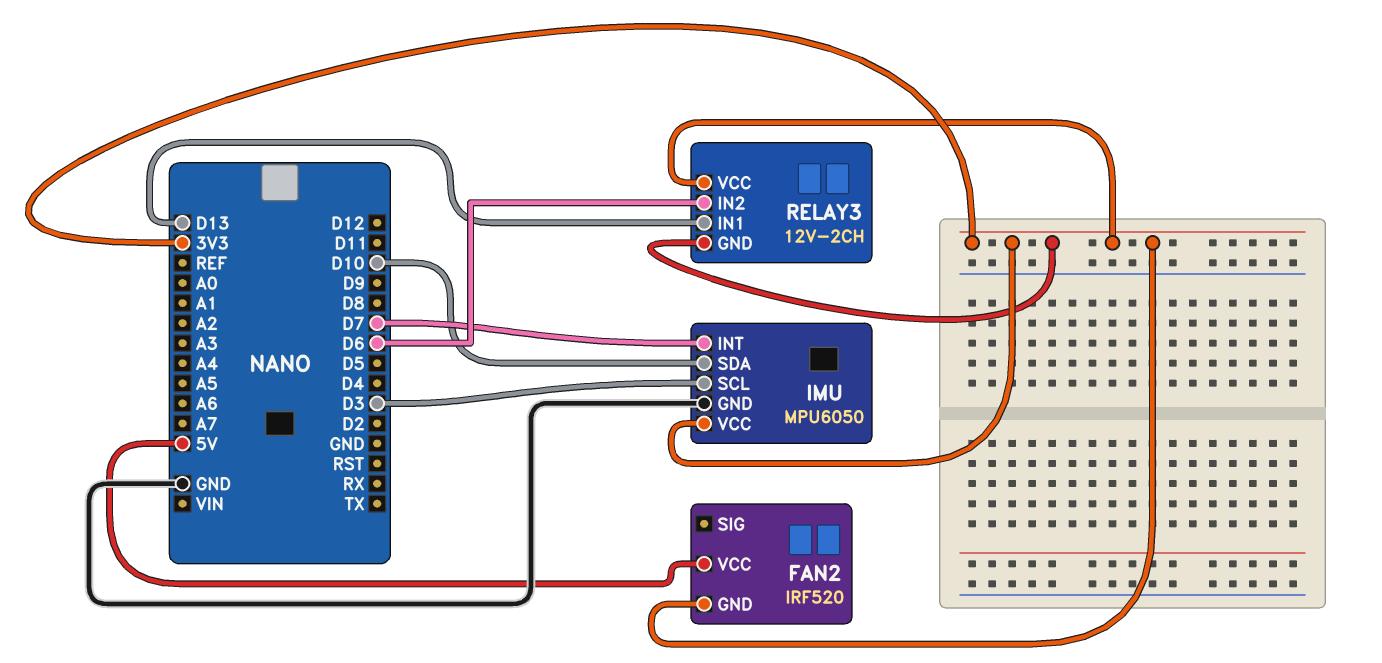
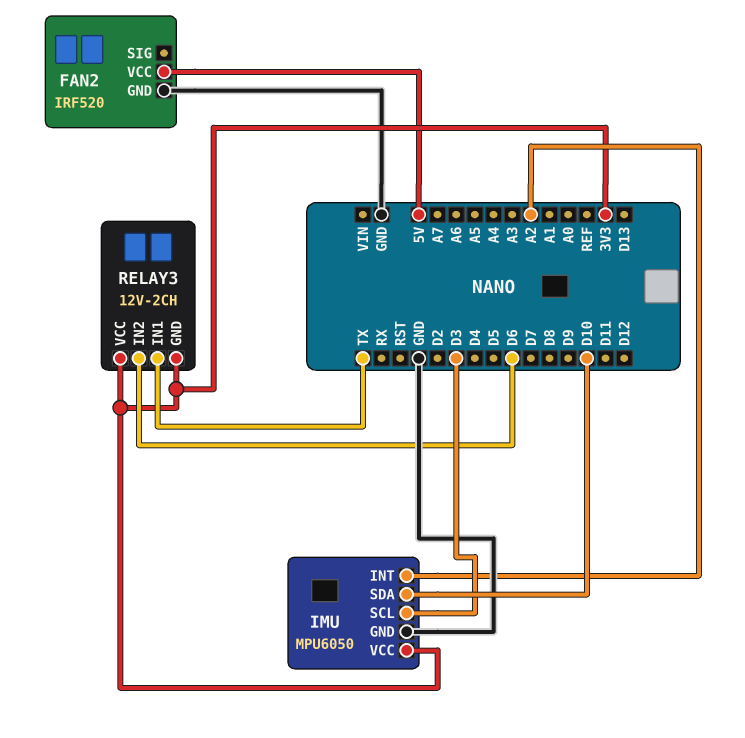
FAN2 pin GND: 3V3 -> GND
IMU pin INT: D7 -> A2
RELAY3 pin IN1: D13 -> TX

